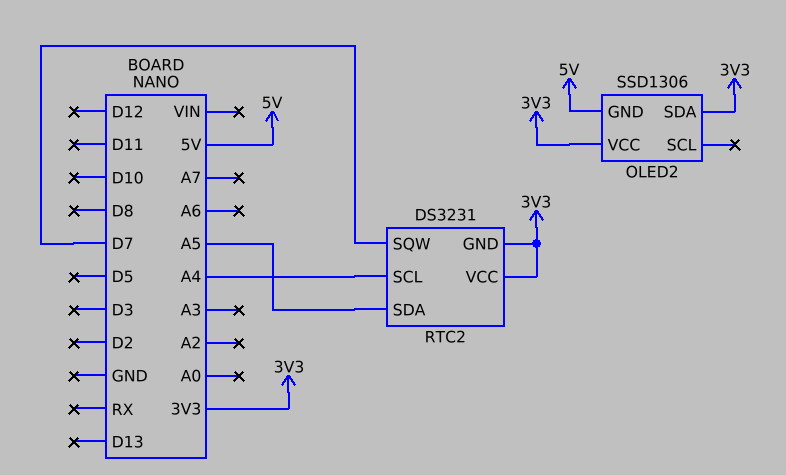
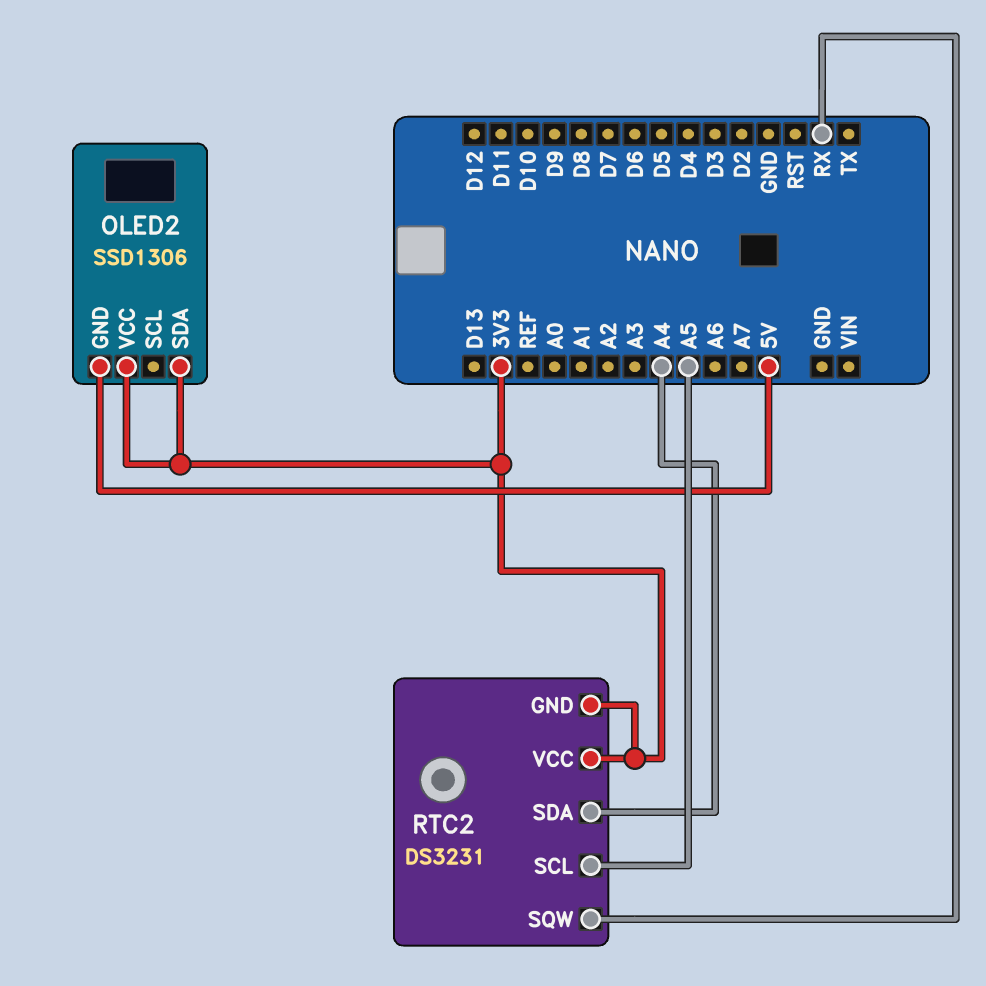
RTC2 pin SCL: A4 -> A5
RTC2 pin SDA: A5 -> A4
RTC2 pin SQW: D7 -> RX

